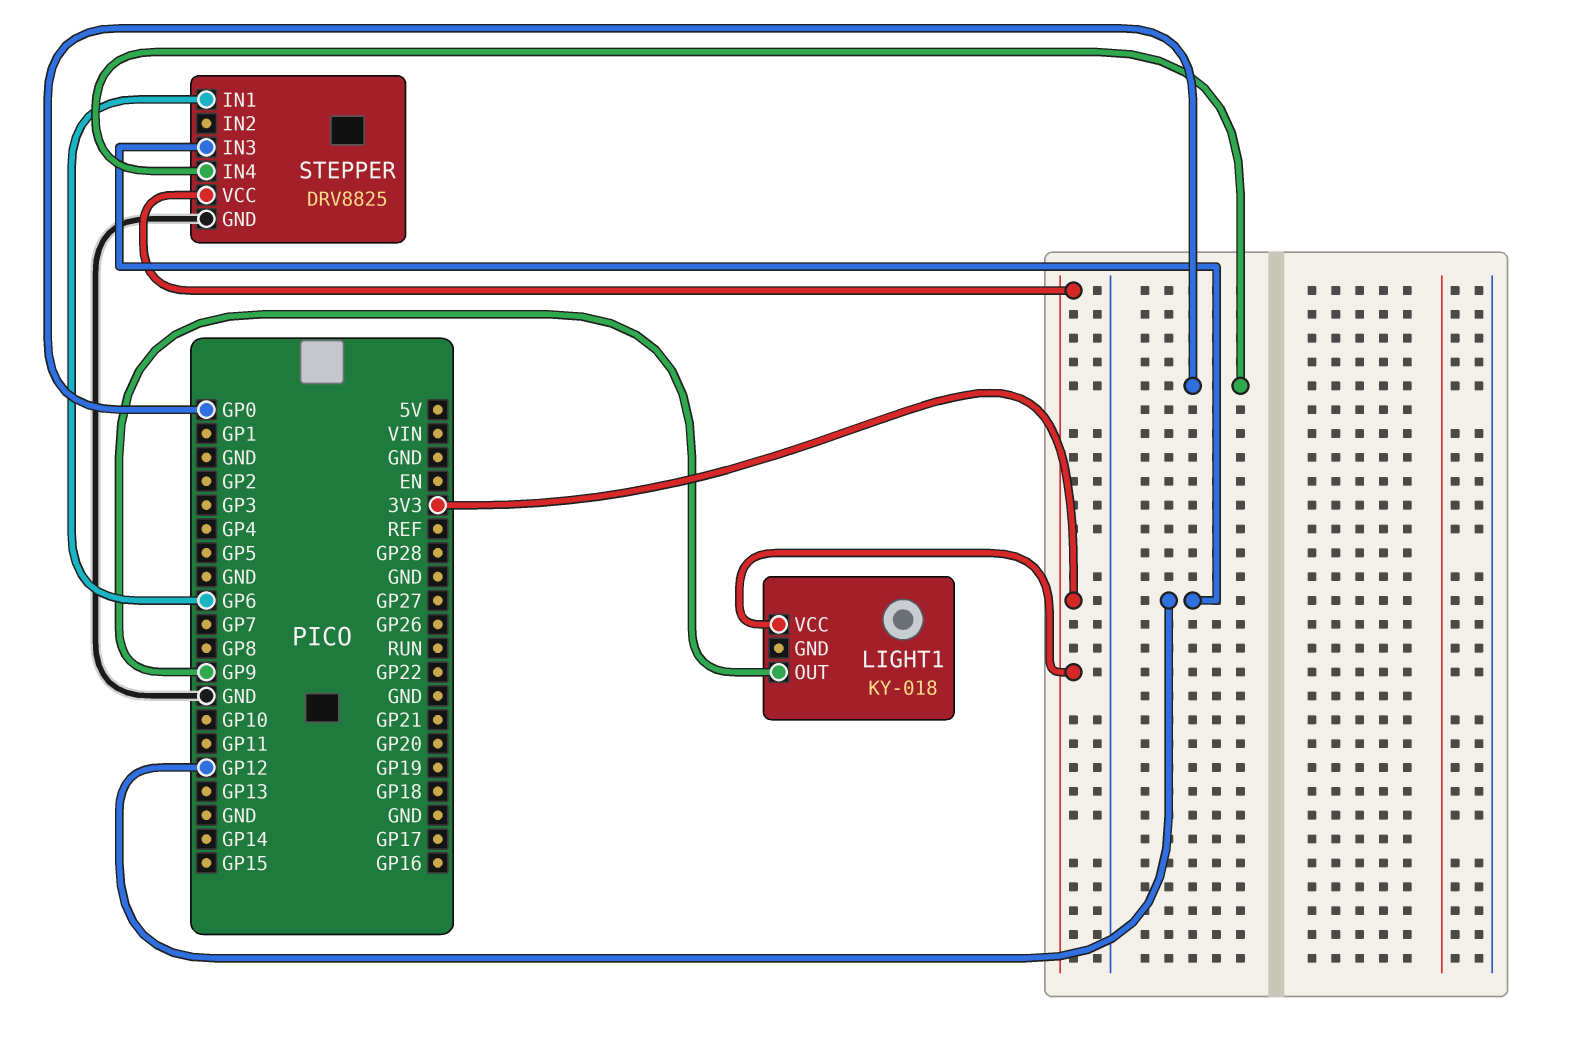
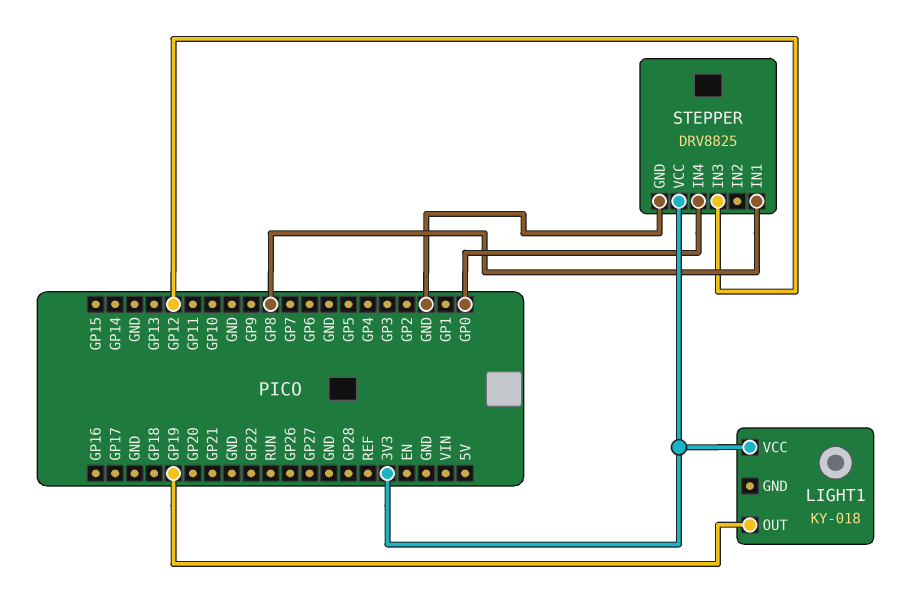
LIGHT1 pin OUT: GP9 -> GP19
STEPPER pin IN1: GP6 -> GP8

